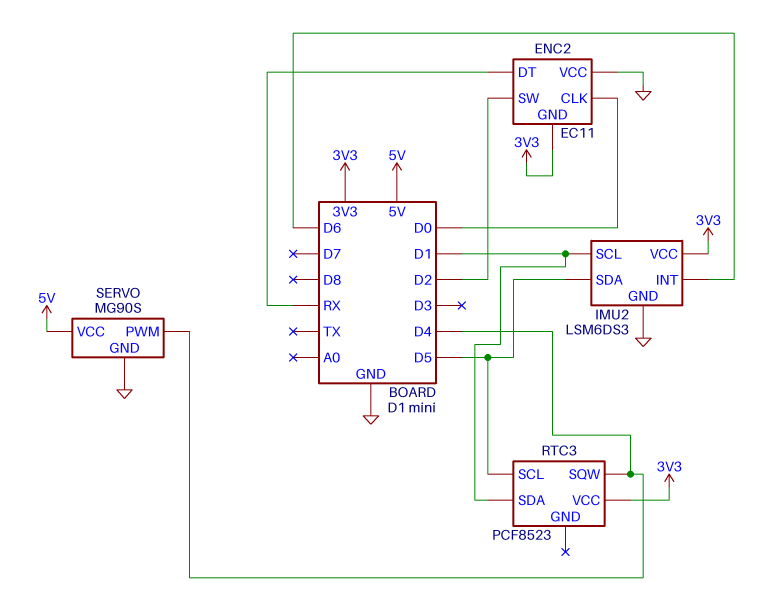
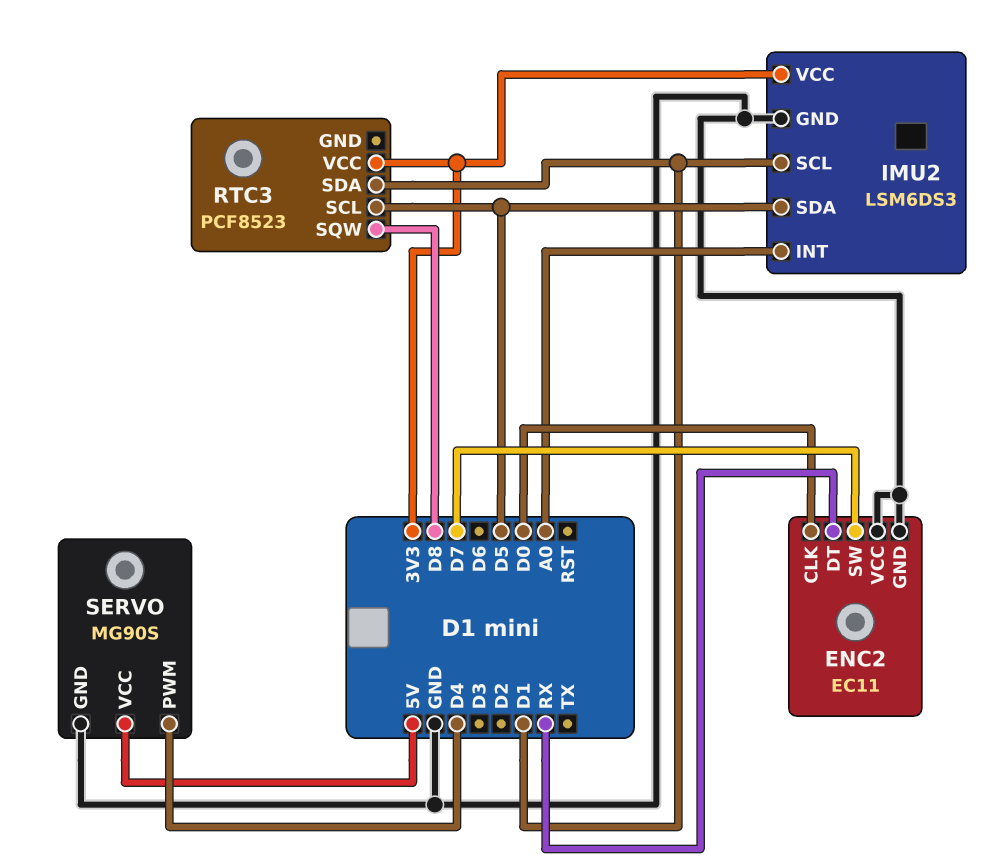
ENC2 pin GND: 3V3 -> GND
ENC2 pin SW: D2 -> D7
IMU2 pin INT: D6 -> A0
RTC3 pin SQW: D4 -> D8

